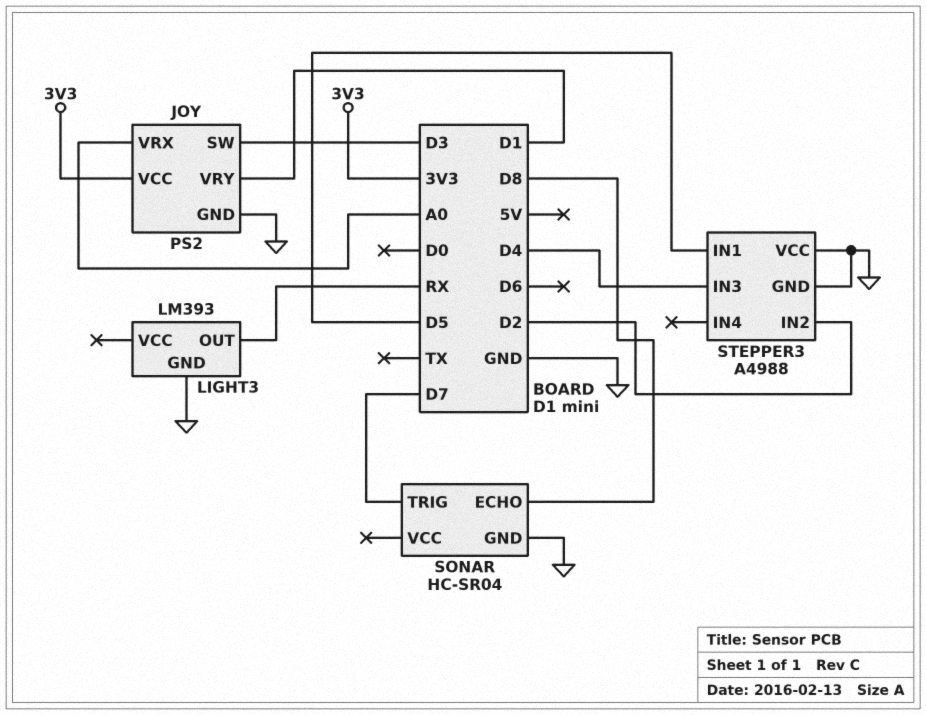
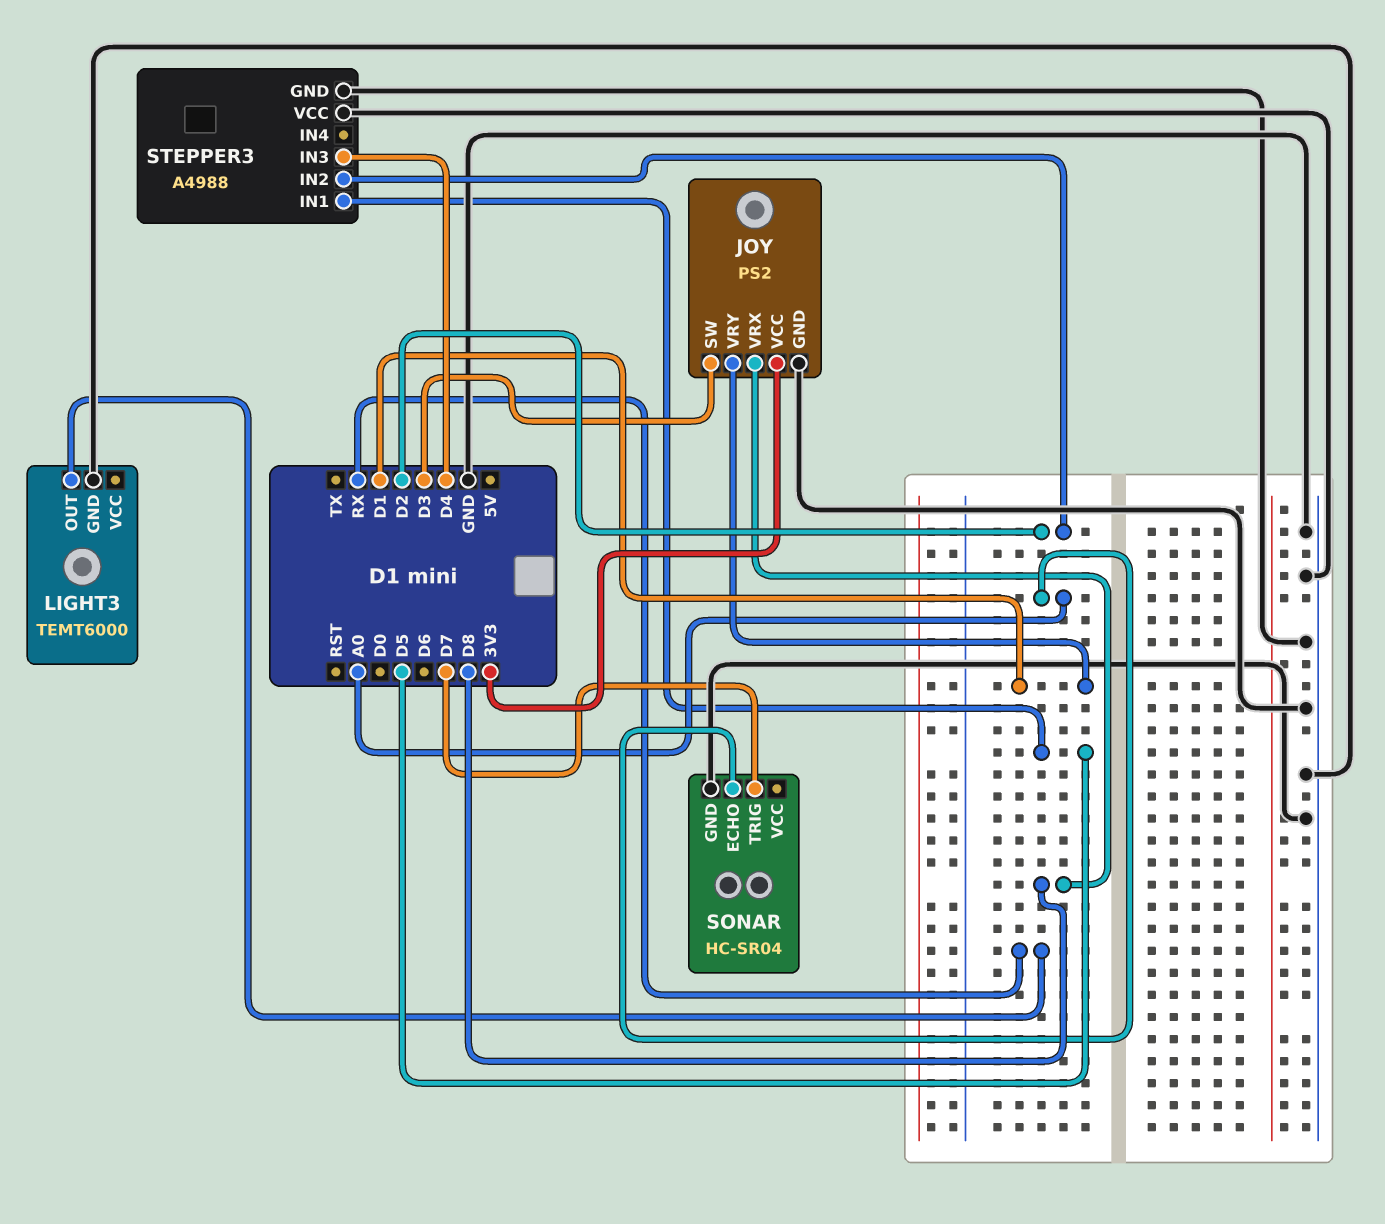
JOY pin VRX: A0 -> D8
LIGHT3: LM393 -> TEMT6000
SONAR pin ECHO: D8 -> A0

